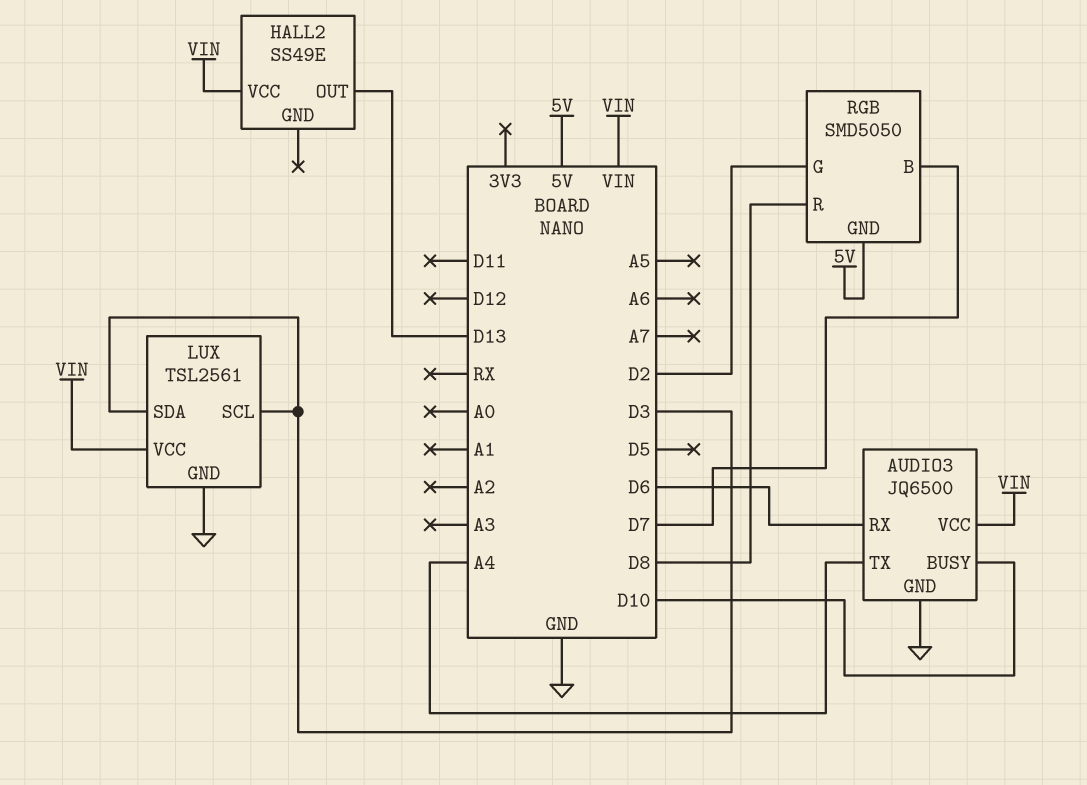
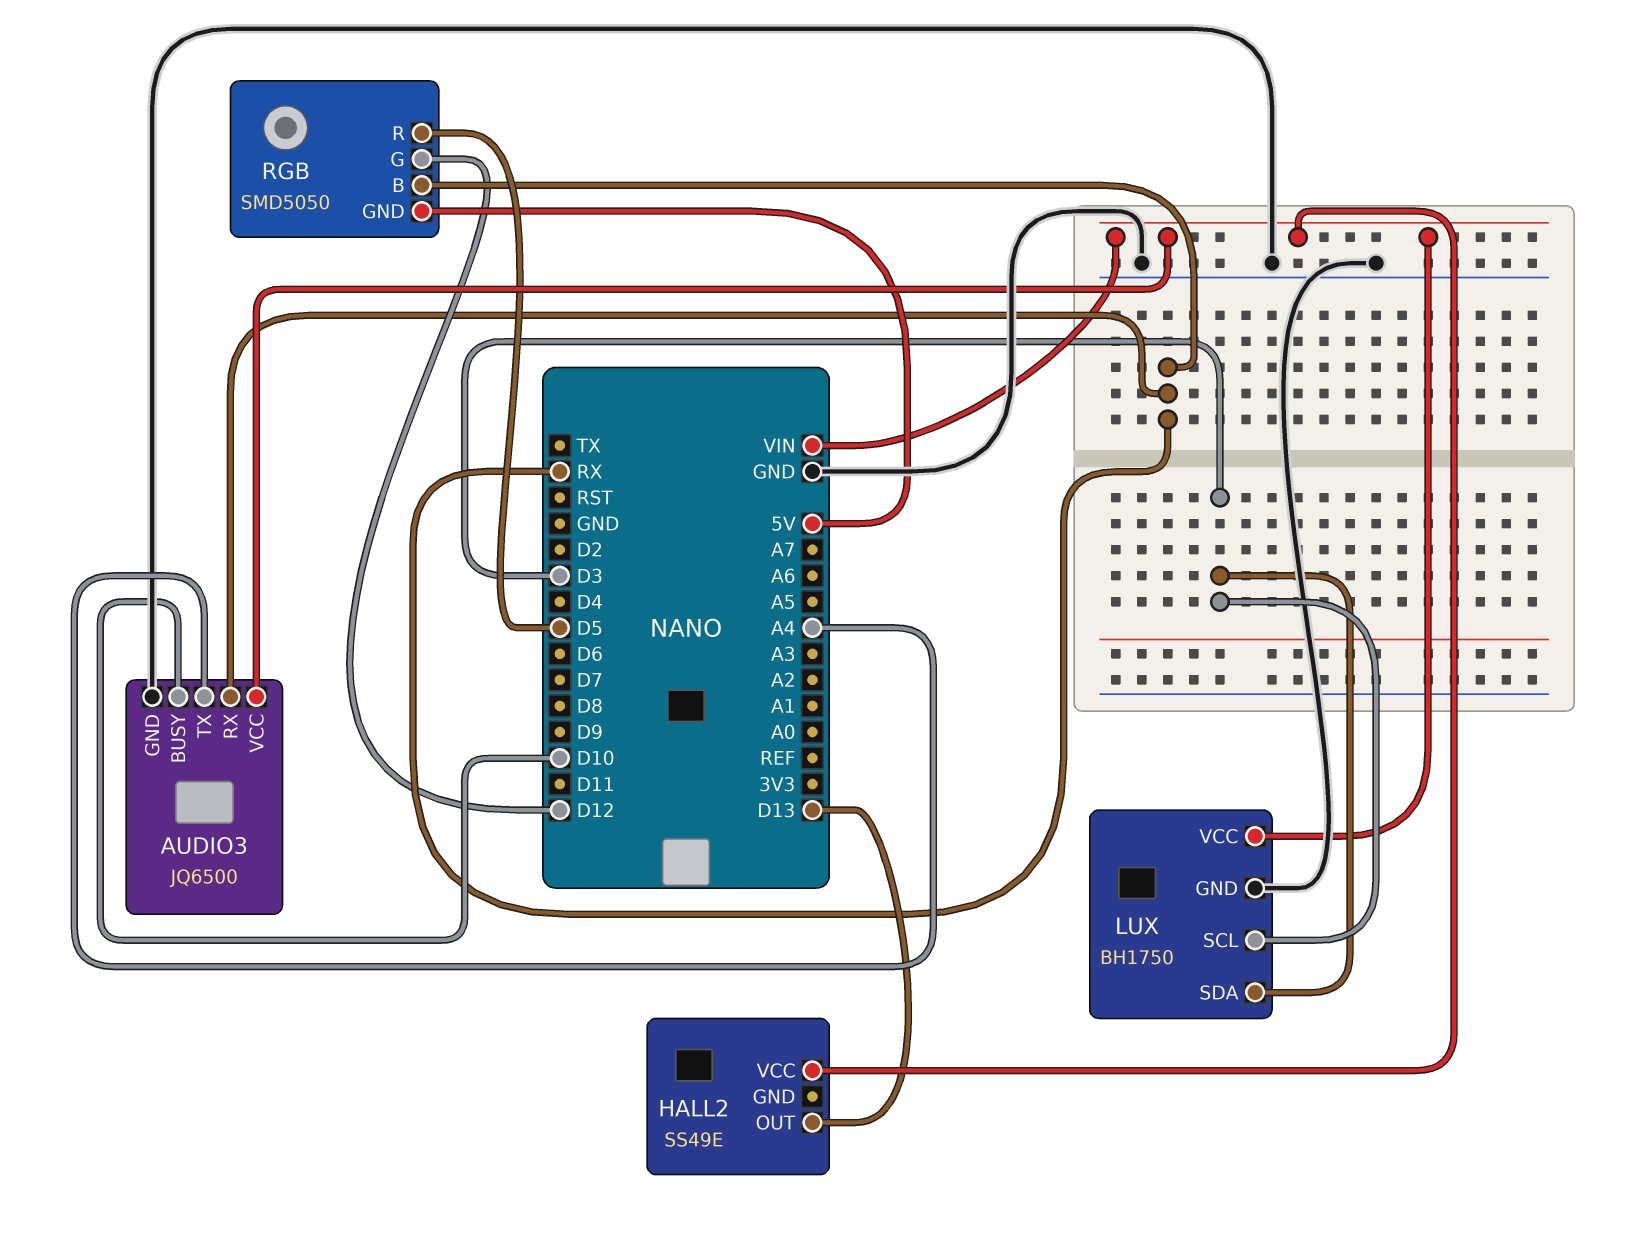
AUDIO3 pin RX: D6 -> RX
LUX: TSL2561 -> BH1750
RGB pin B: D7 -> RX
RGB pin G: D2 -> D12
RGB pin R: D8 -> D5

